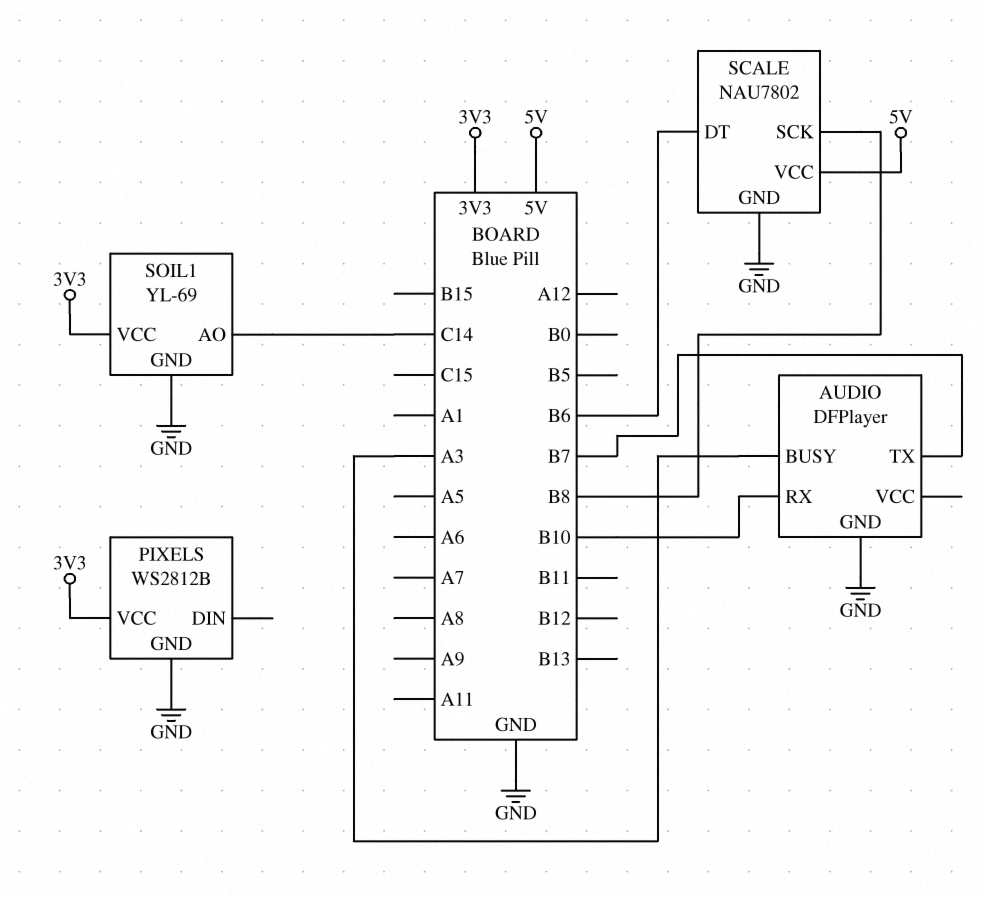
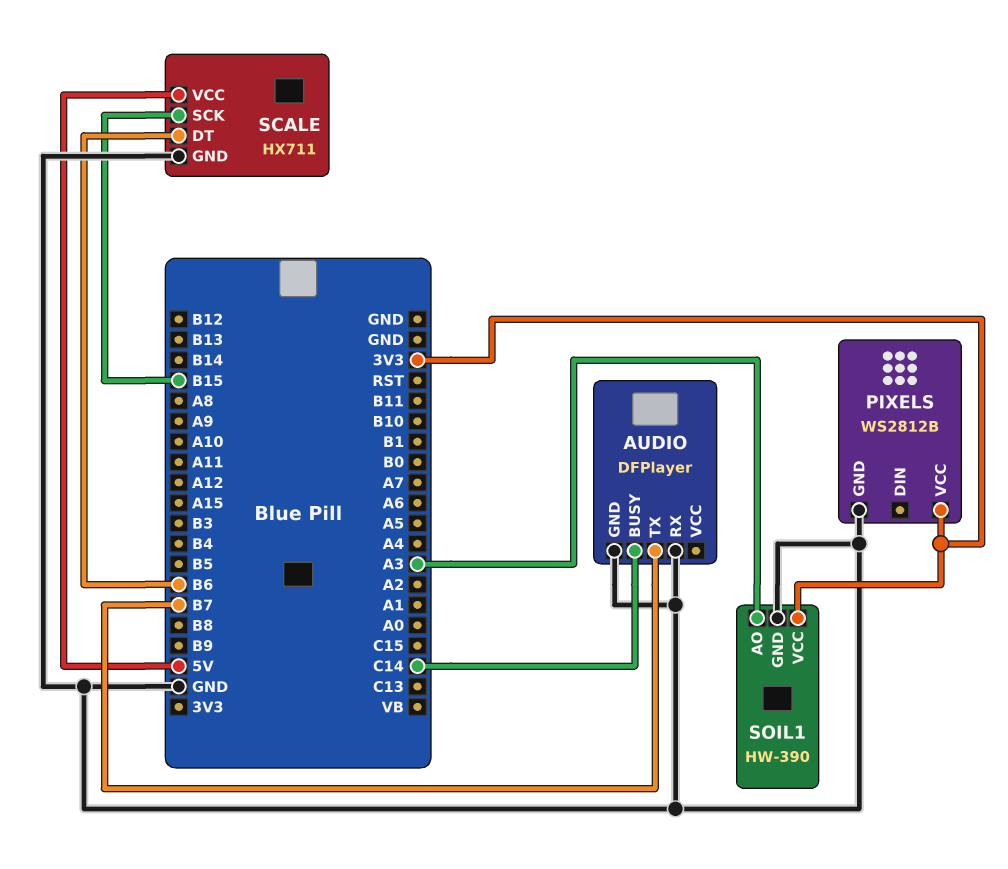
AUDIO pin BUSY: A3 -> C14
AUDIO pin RX: B10 -> GND
SCALE: NAU7802 -> HX711
SCALE pin SCK: B8 -> B15
SOIL1: YL-69 -> HW-390
SOIL1 pin AO: C14 -> A3

